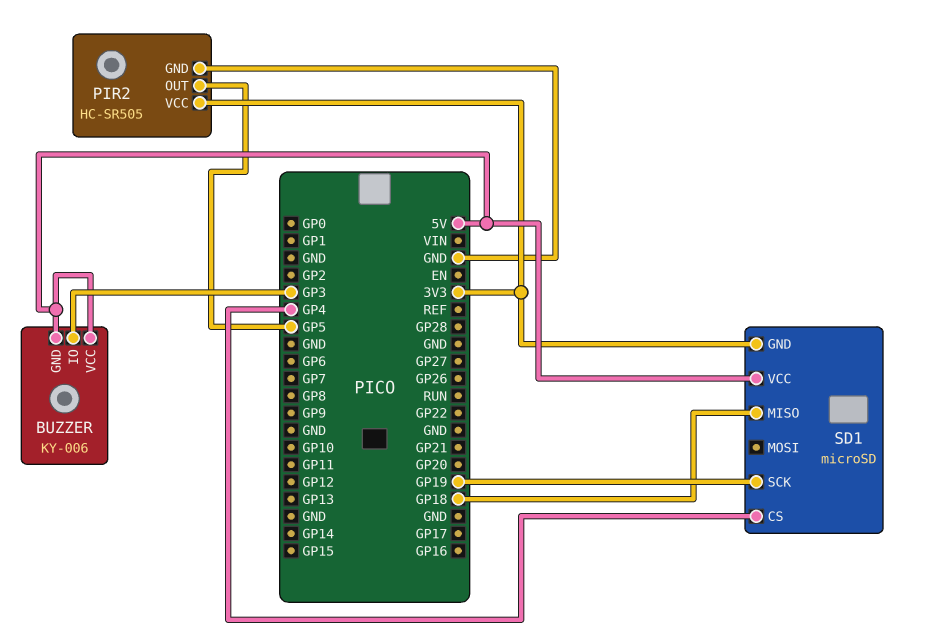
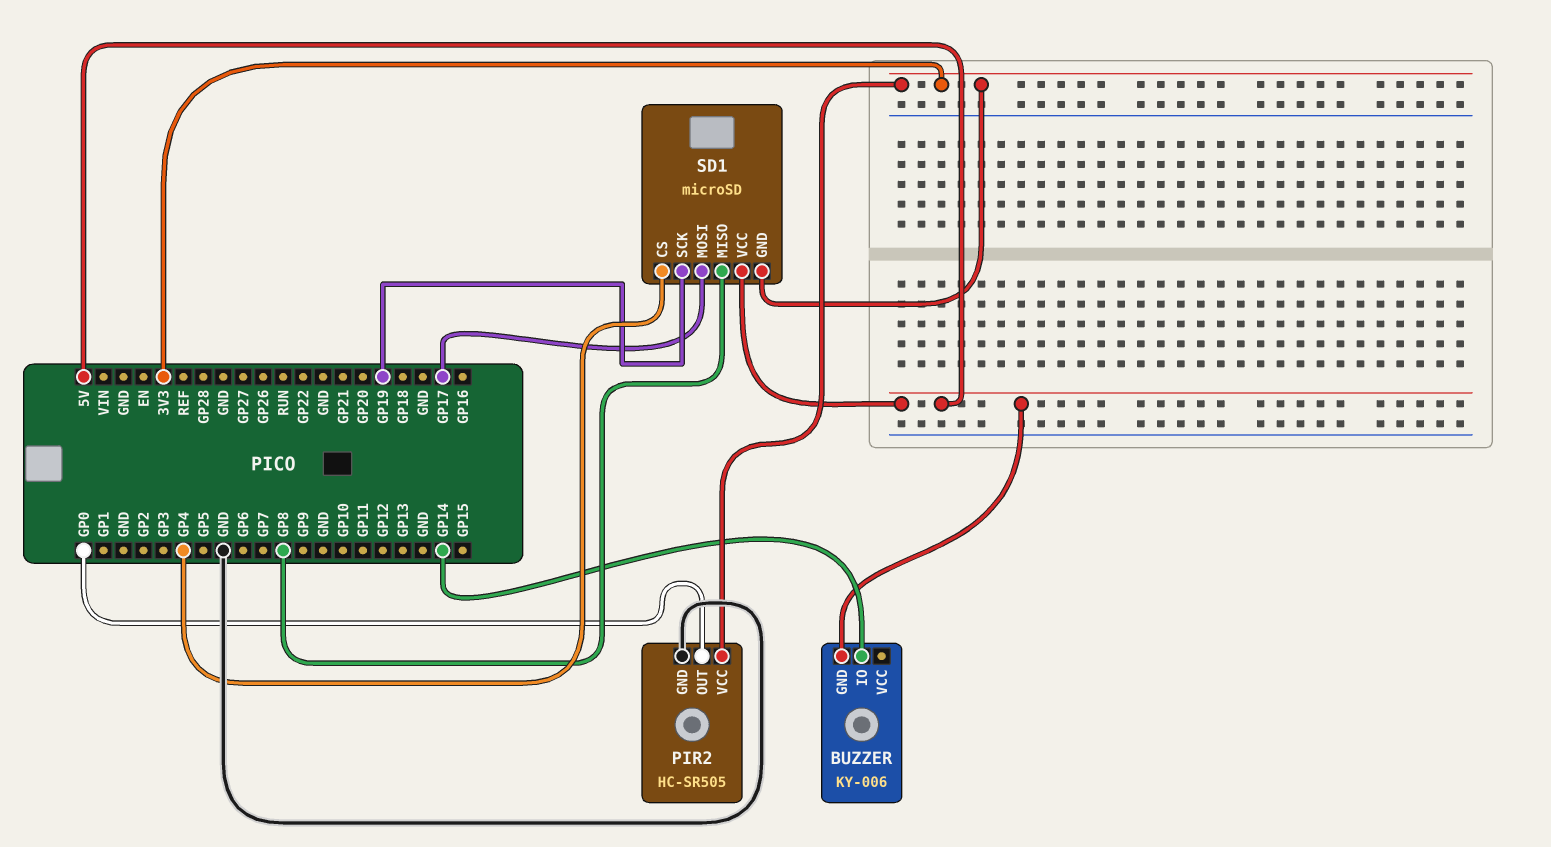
BUZZER pin IO: GP3 -> GP14
BUZZER pin VCC: 5V -> none
PIR2 pin OUT: GP5 -> GP0
SD1 pin MISO: GP18 -> GP8
SD1 pin MOSI: none -> GP17

